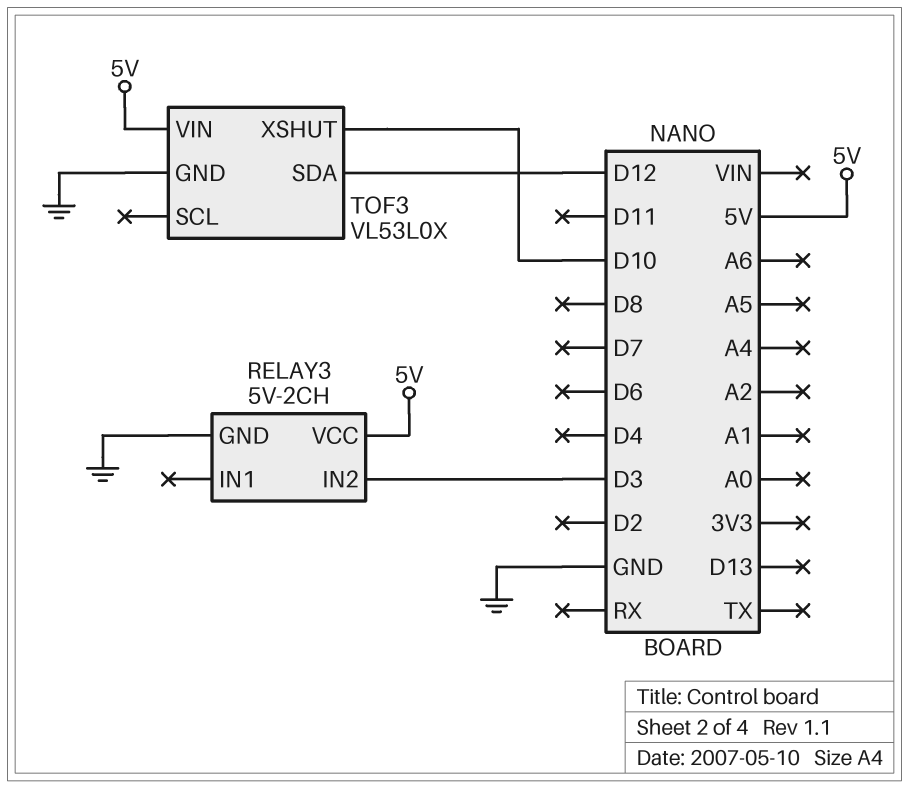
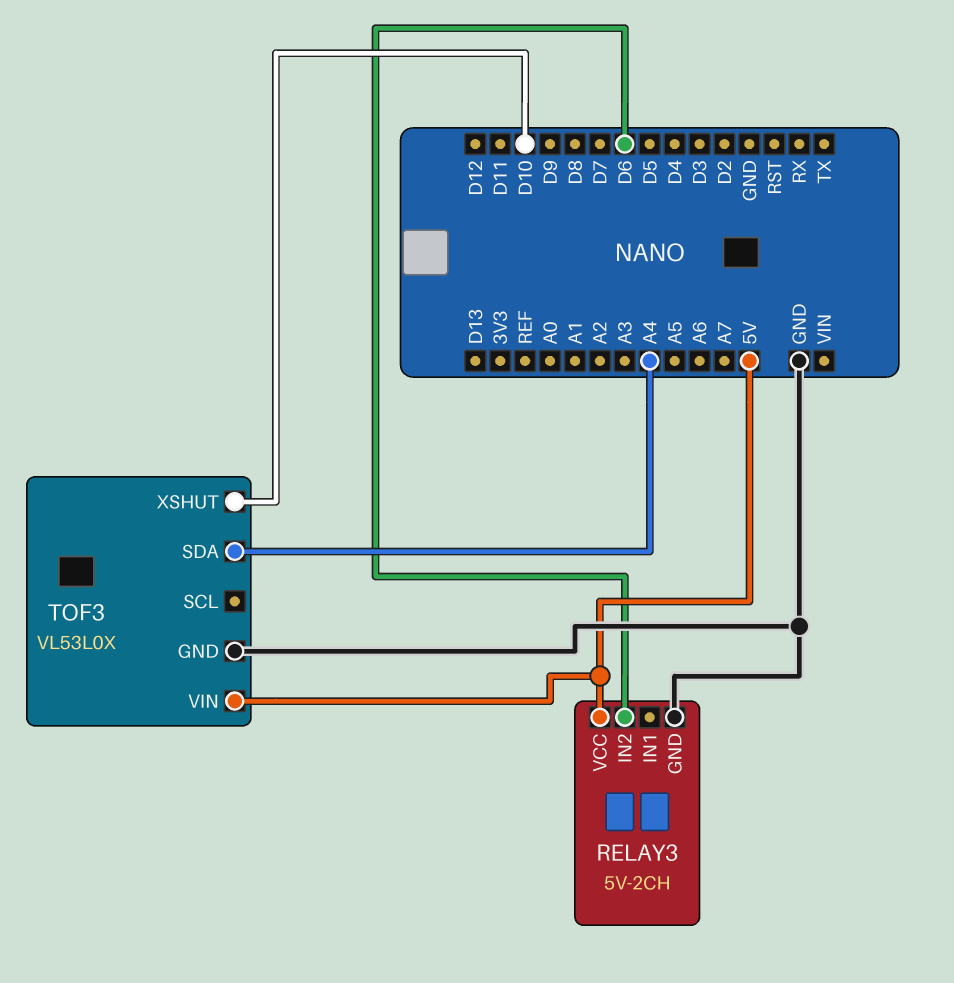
RELAY3 pin IN2: D3 -> D6
TOF3 pin SDA: D12 -> A4

